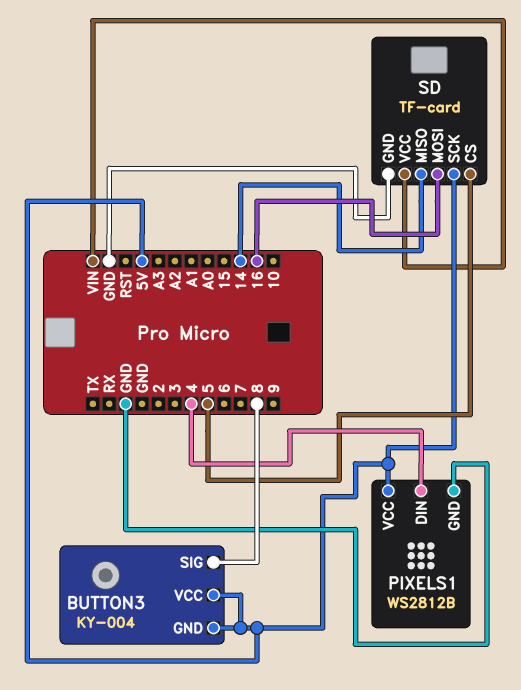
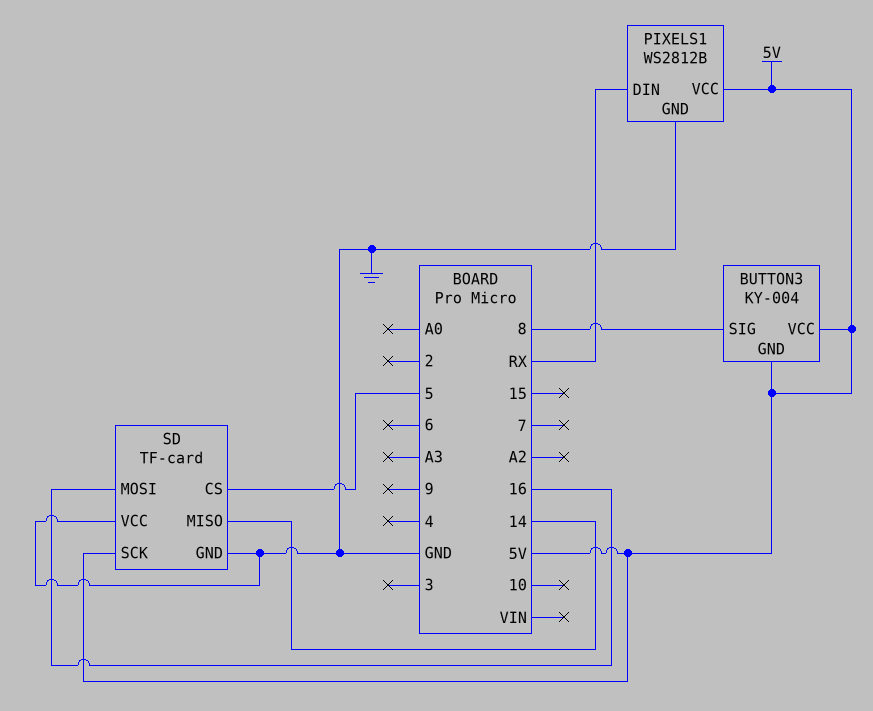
PIXELS1 pin DIN: 4 -> RX
SD pin VCC: VIN -> GND

